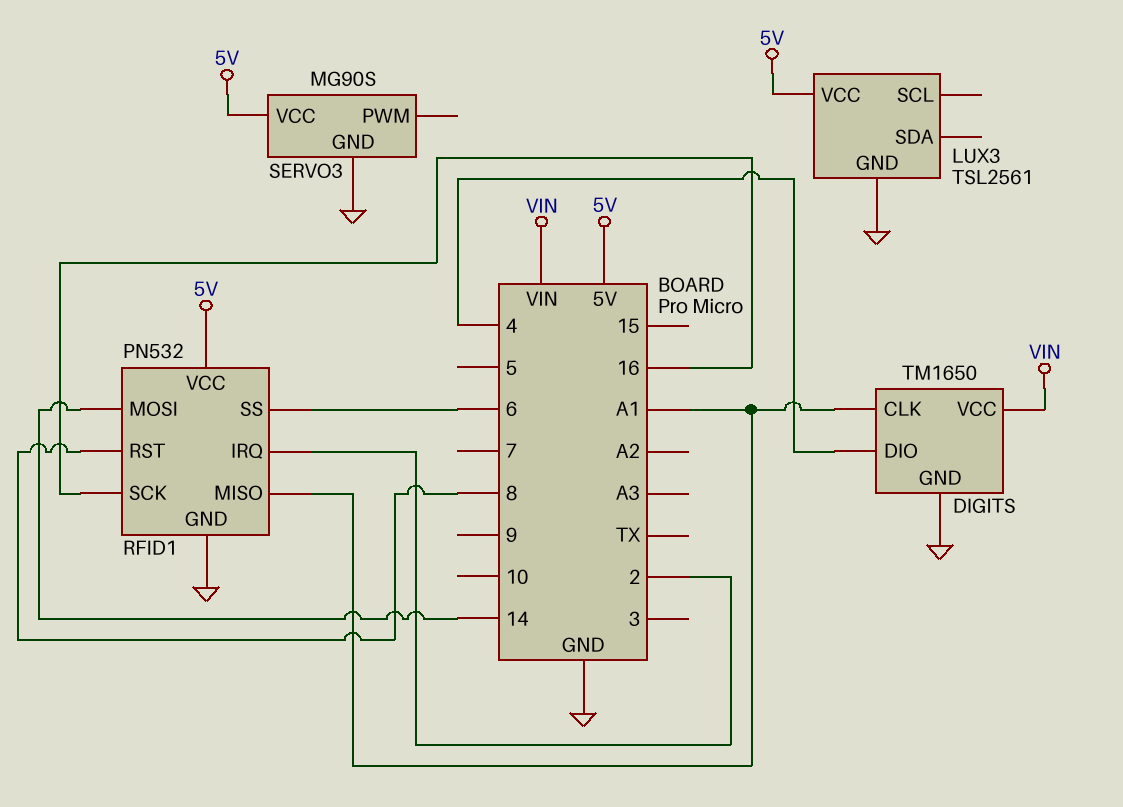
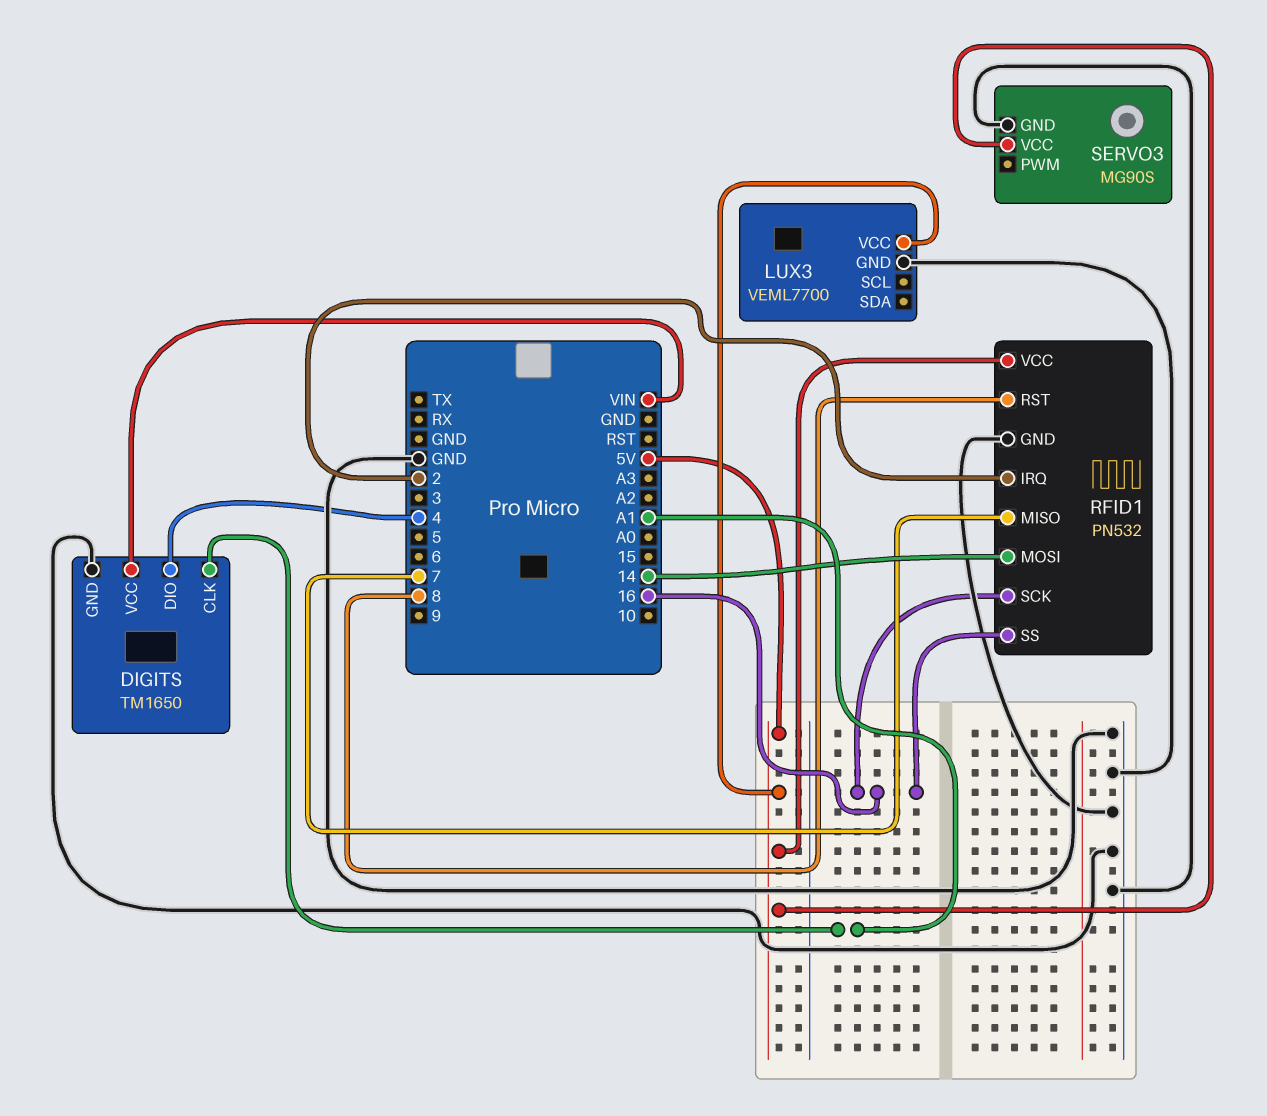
LUX3: TSL2561 -> VEML7700
RFID1 pin MISO: A1 -> 7
RFID1 pin SS: 6 -> 16

